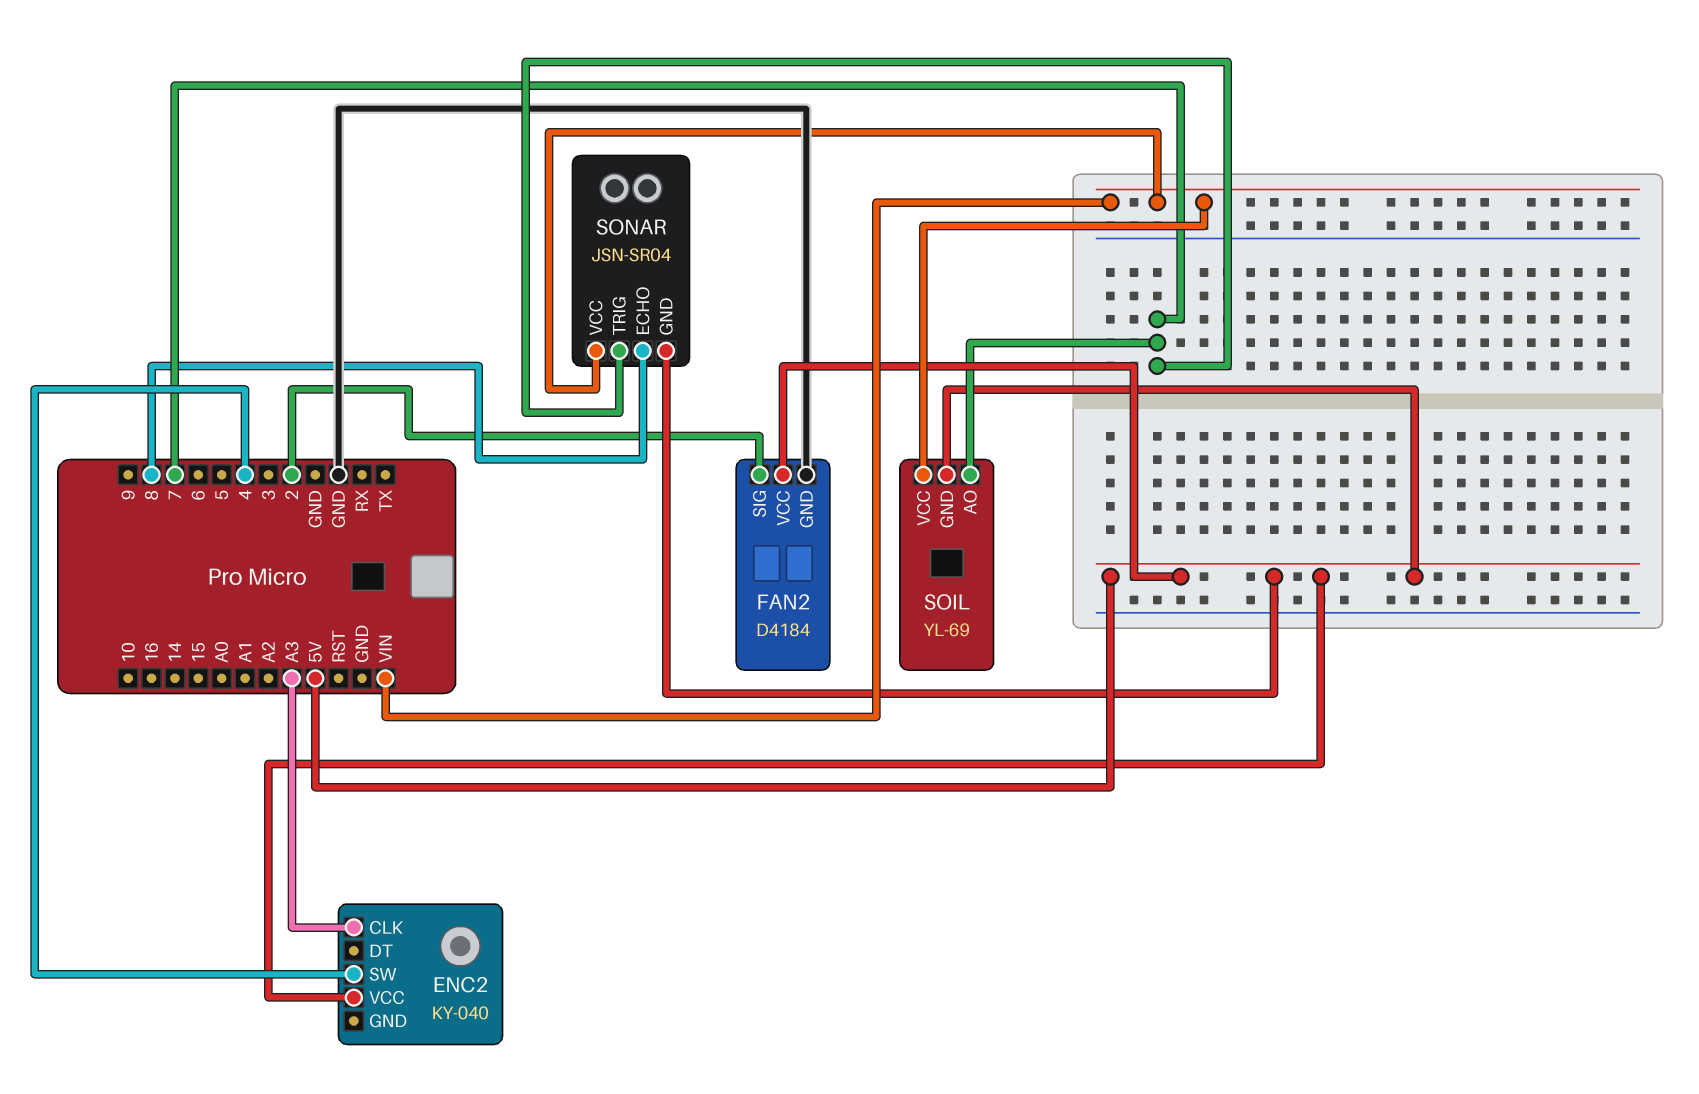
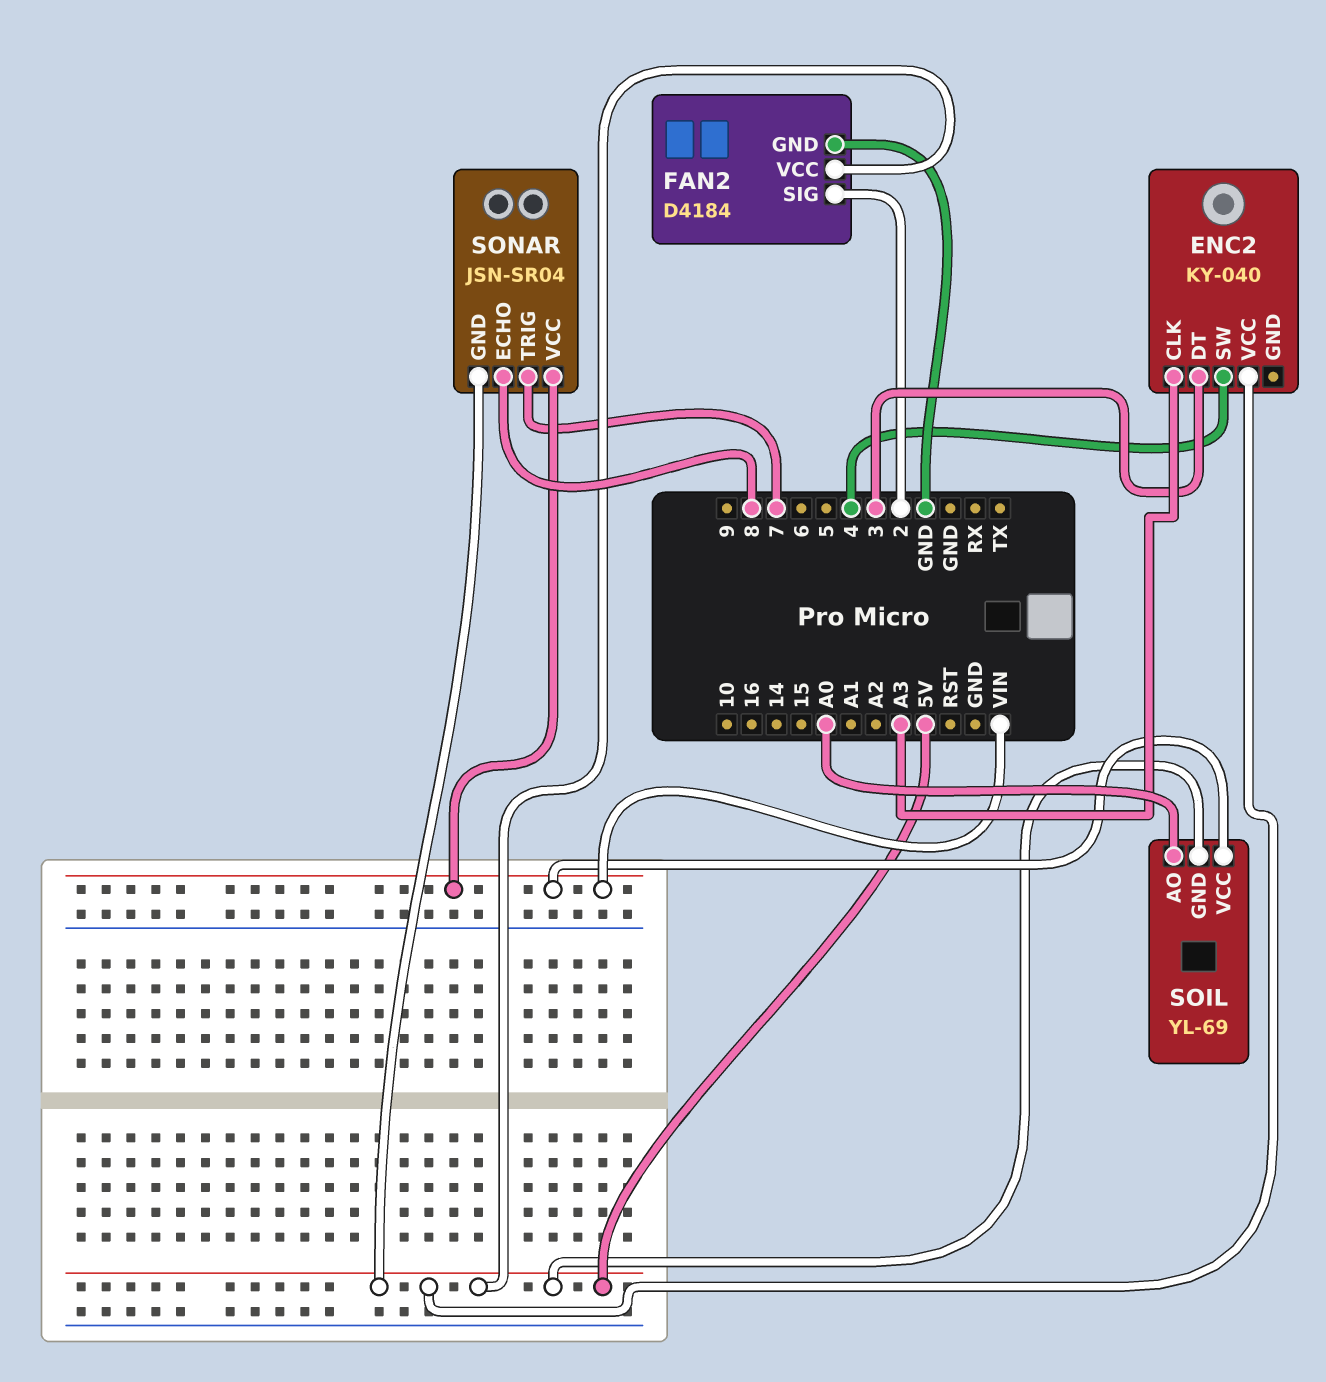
ENC2 pin DT: none -> 3
SOIL pin AO: 7 -> A0

